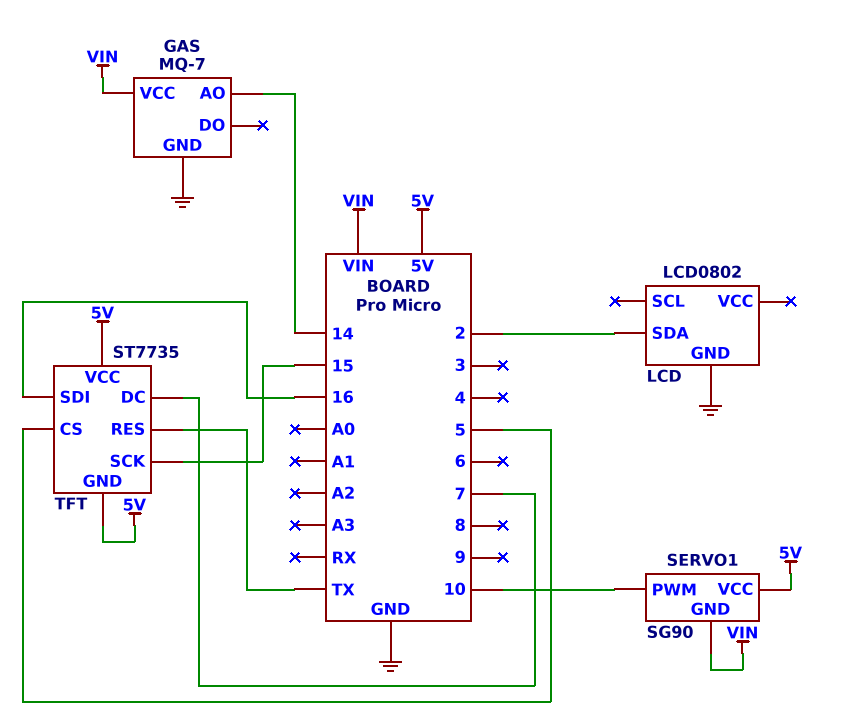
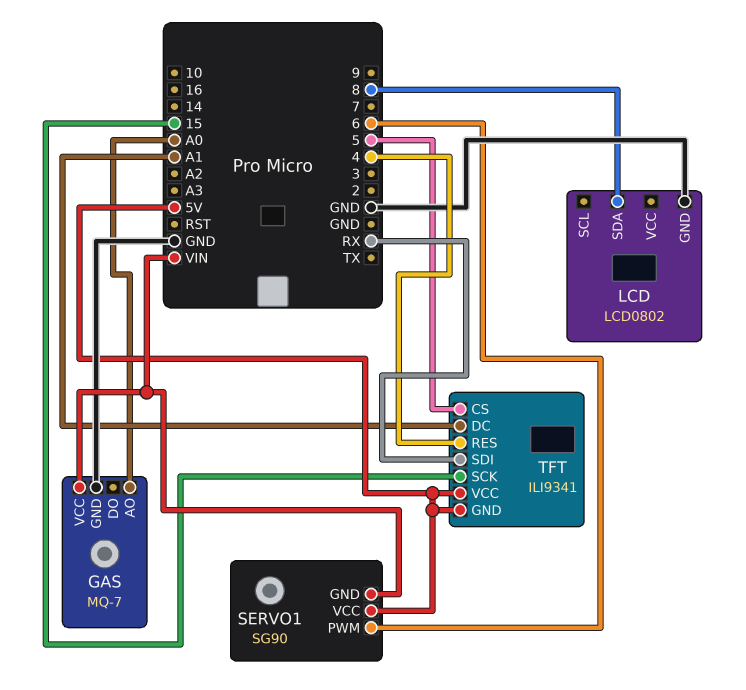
GAS pin AO: 14 -> A0
LCD pin SDA: 2 -> 8
SERVO1 pin PWM: 10 -> 6
TFT: ST7735 -> ILI9341
TFT pin DC: 7 -> A1
TFT pin RES: TX -> 4
TFT pin SDI: 16 -> RX

